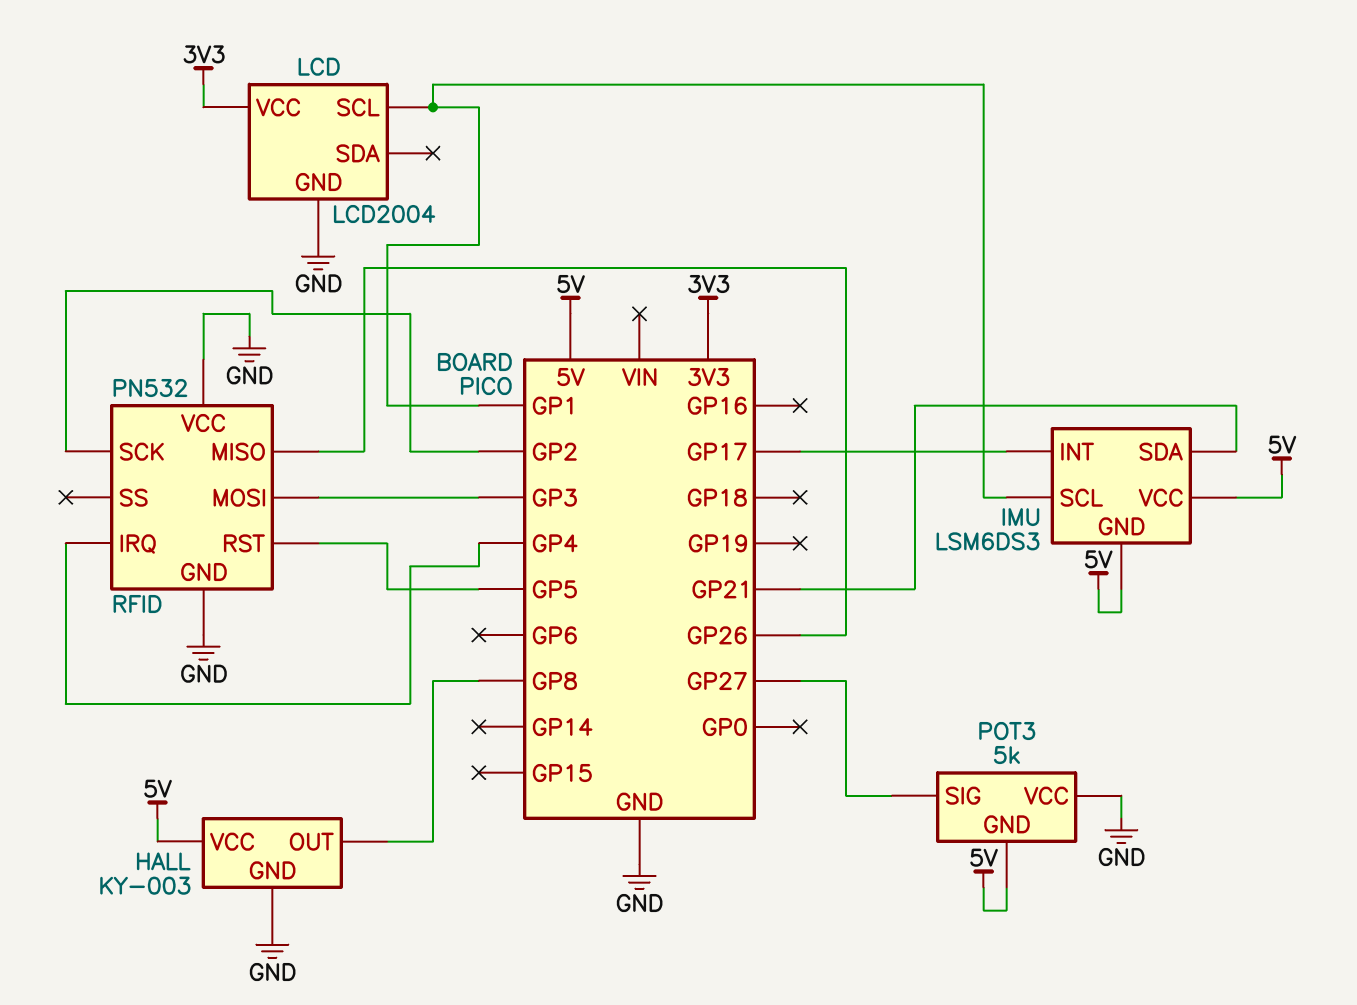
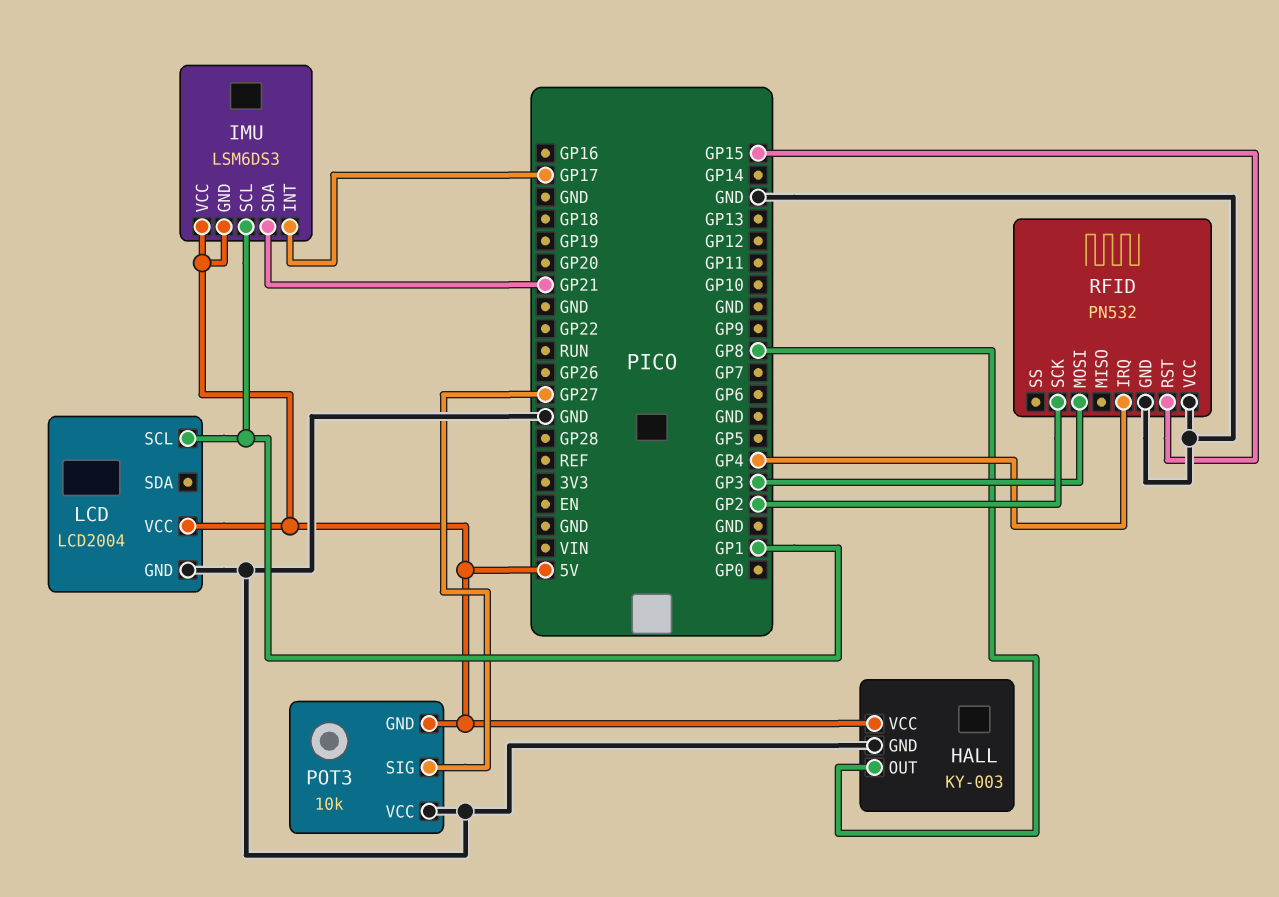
LCD pin VCC: 3V3 -> 5V
POT3: 5k -> 10k
RFID pin MISO: GP26 -> none
RFID pin RST: GP5 -> GP15

